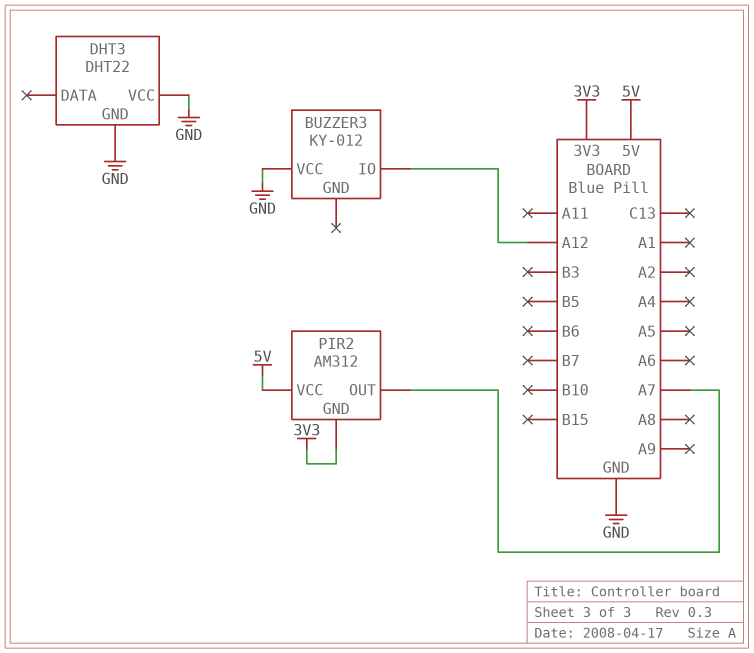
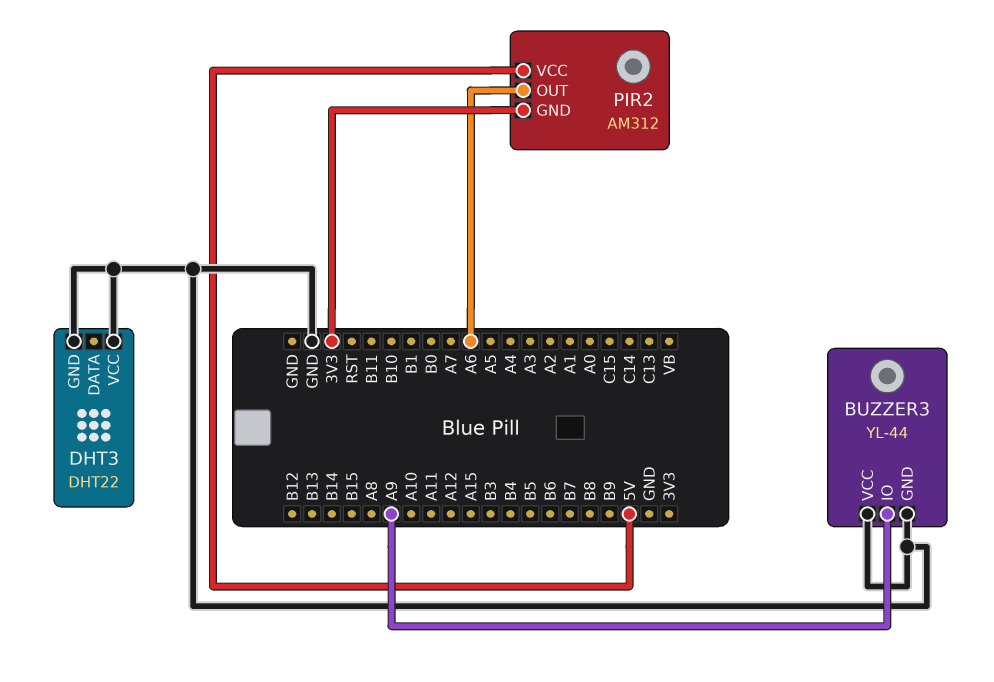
BUZZER3: KY-012 -> YL-44
BUZZER3 pin GND: none -> GND
BUZZER3 pin IO: A12 -> A9
PIR2 pin OUT: A7 -> A6

